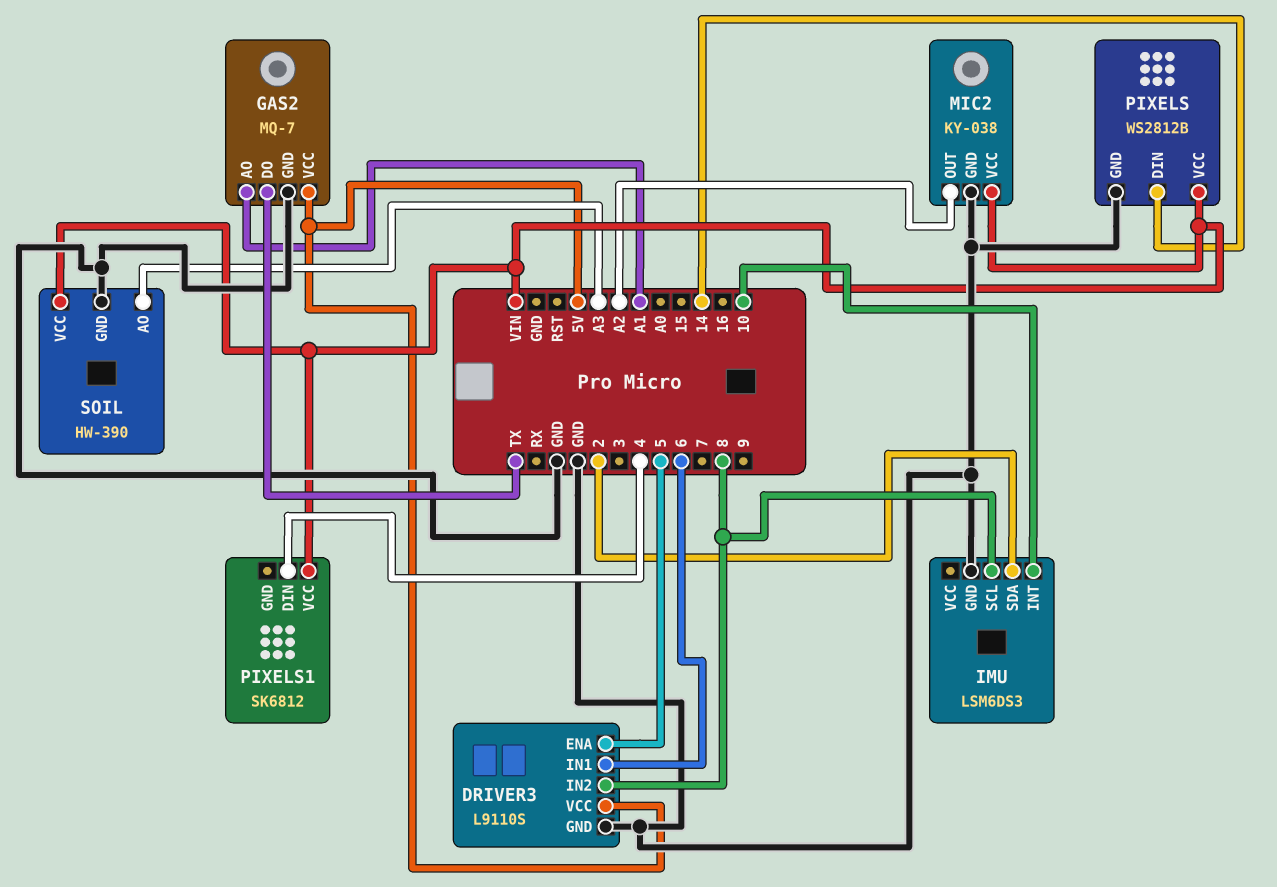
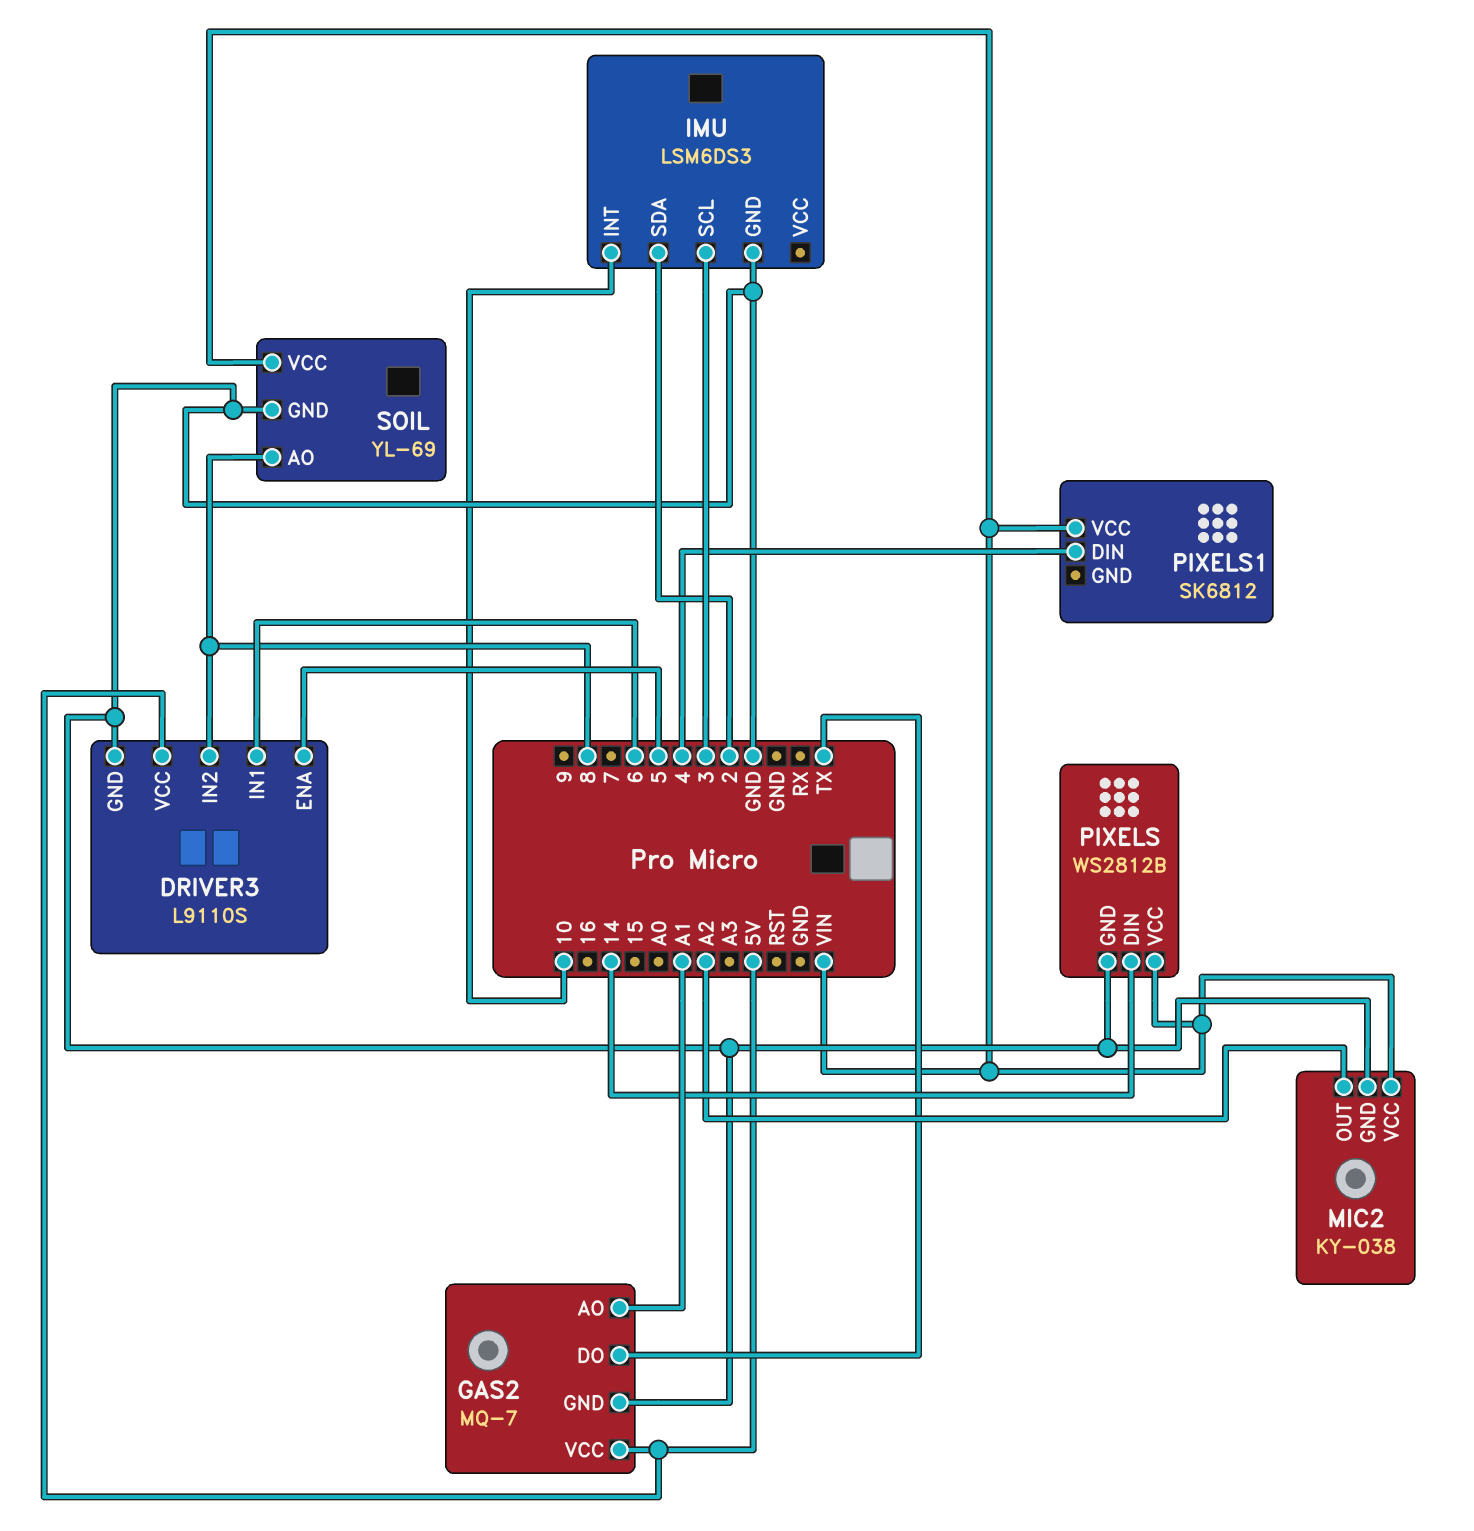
IMU pin SCL: 8 -> 3
SOIL: HW-390 -> YL-69
SOIL pin AO: A3 -> 8

